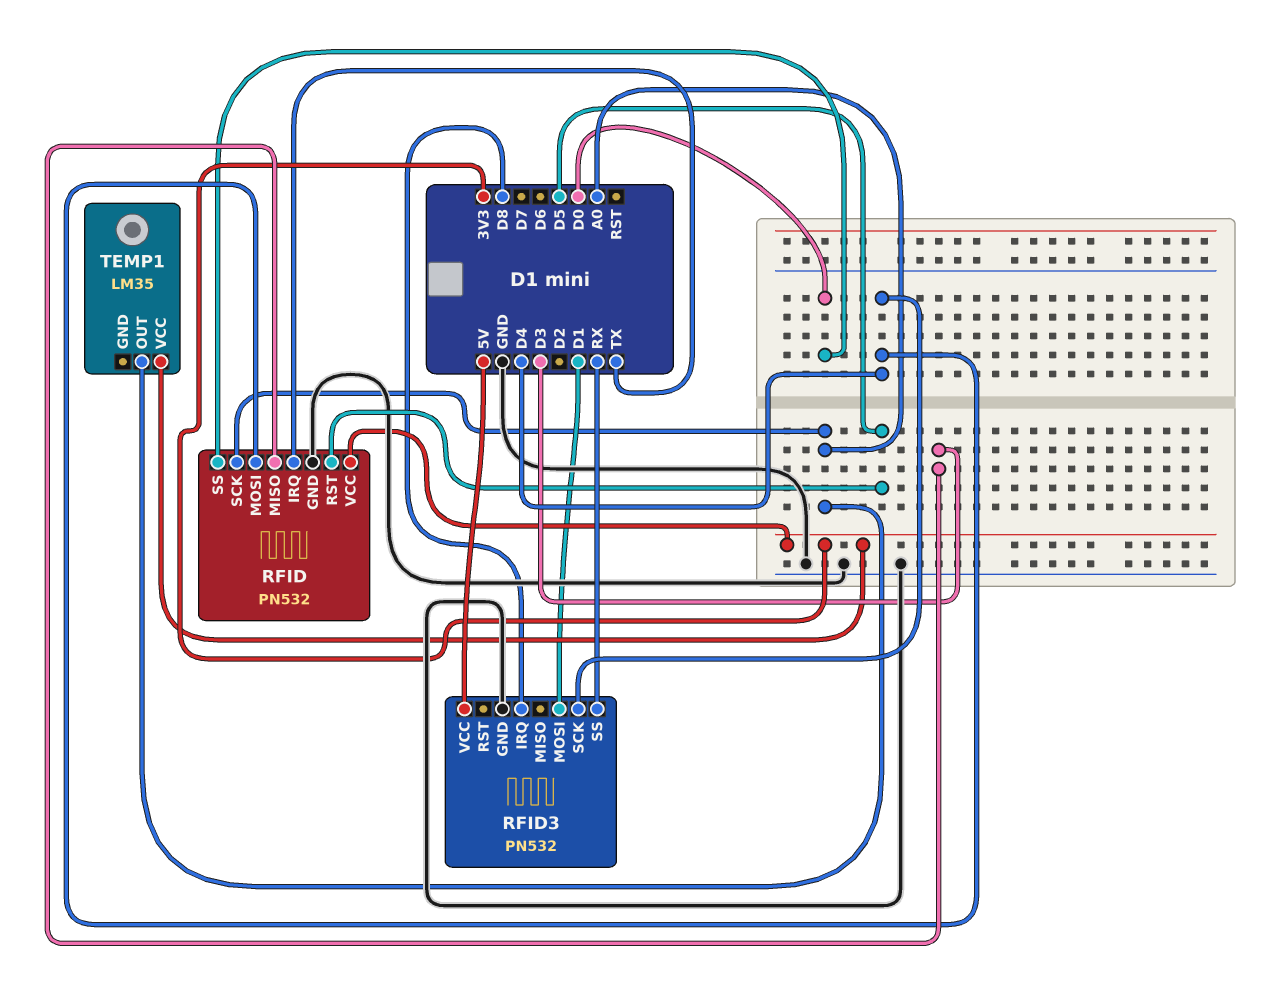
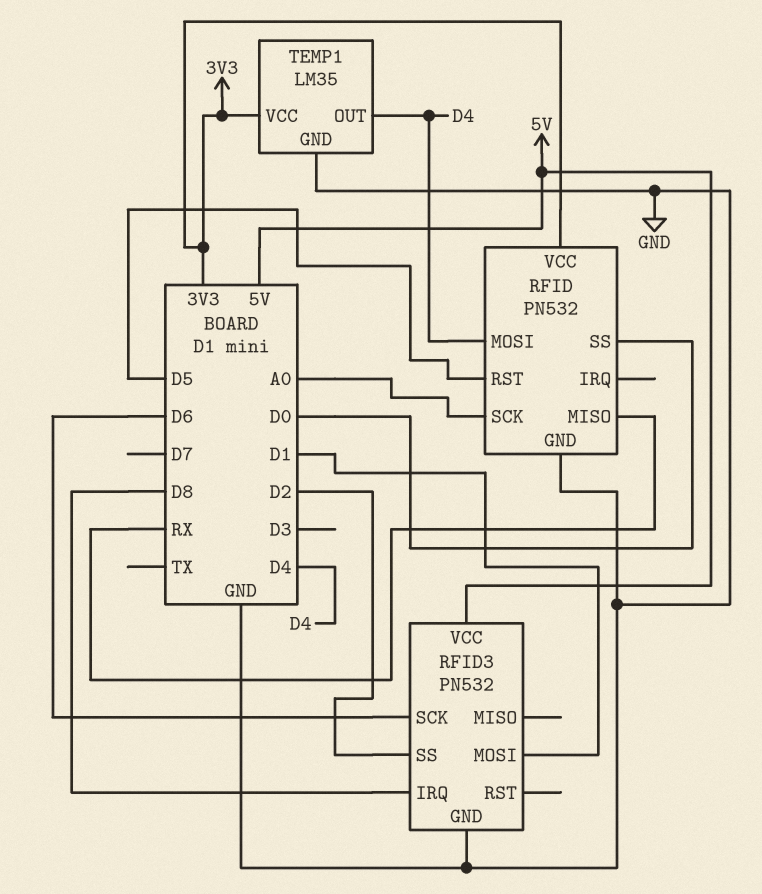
RFID pin IRQ: TX -> none
RFID pin MISO: D3 -> RX
RFID3 pin SCK: D4 -> D6
RFID3 pin SS: RX -> D2
TEMP1 pin GND: none -> GND
TEMP1 pin OUT: A0 -> D4

